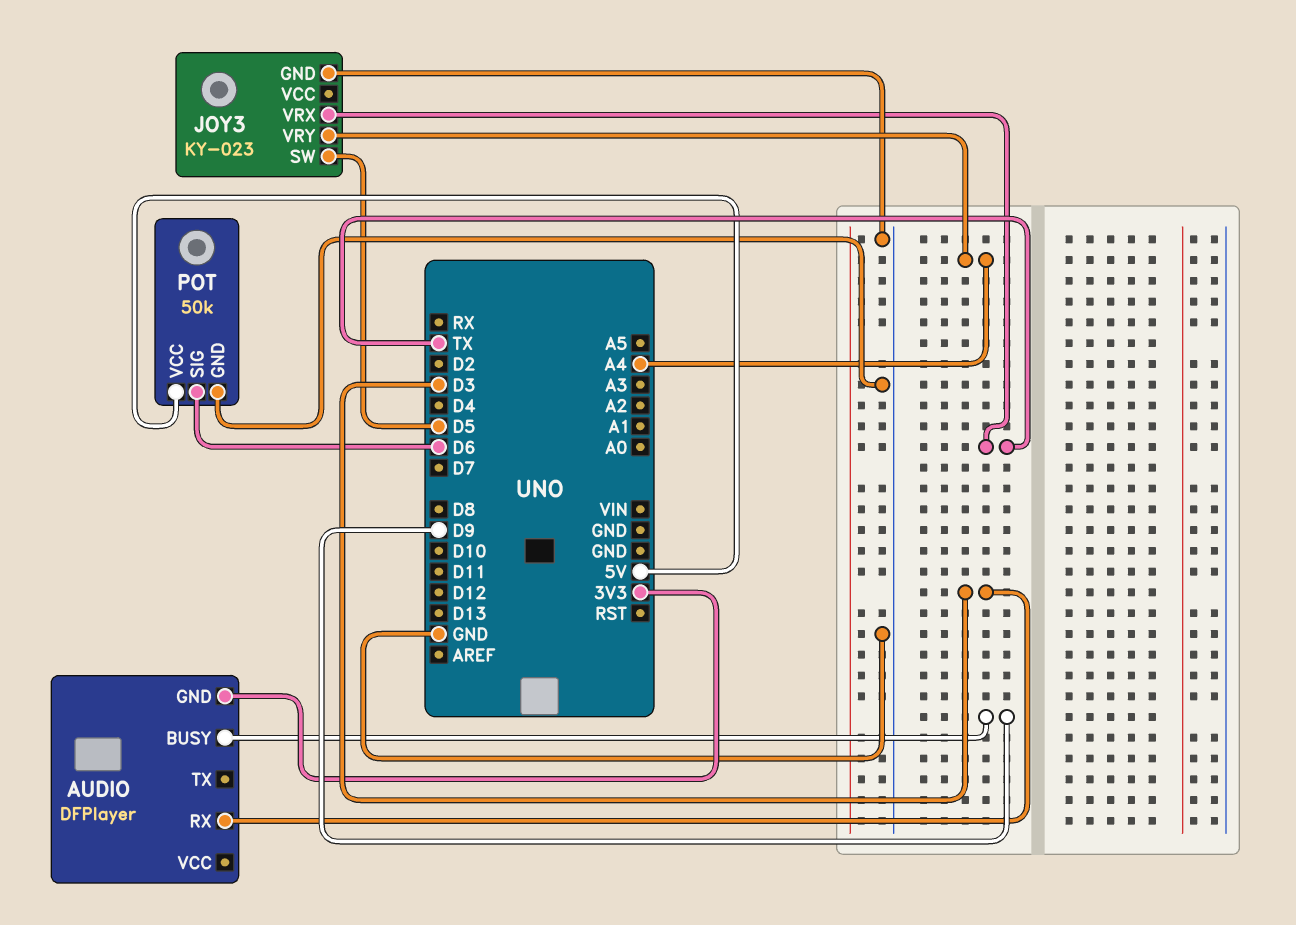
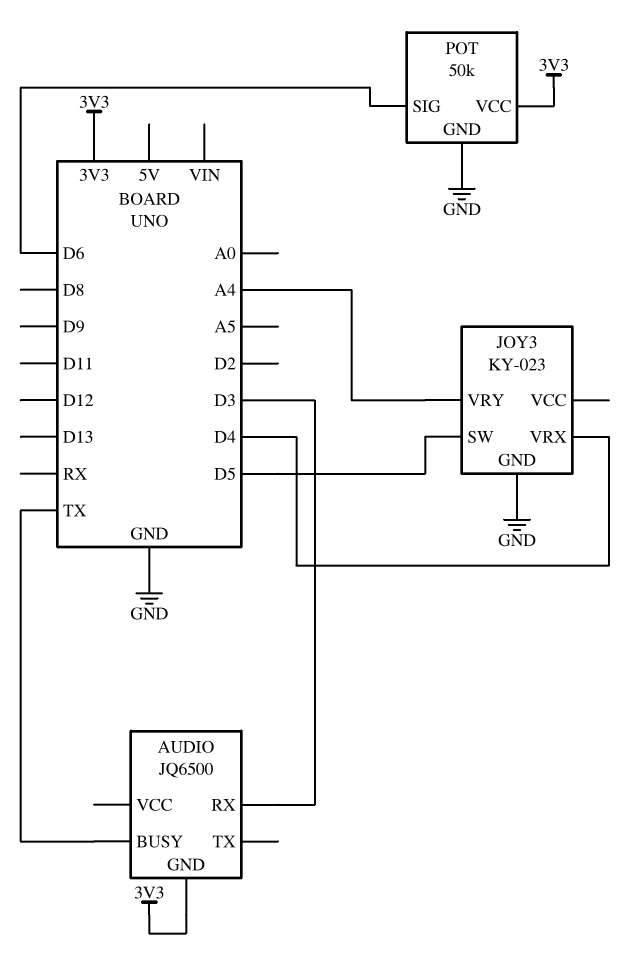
AUDIO: DFPlayer -> JQ6500
AUDIO pin BUSY: D9 -> TX
JOY3 pin VRX: TX -> D4
POT pin VCC: 5V -> 3V3

